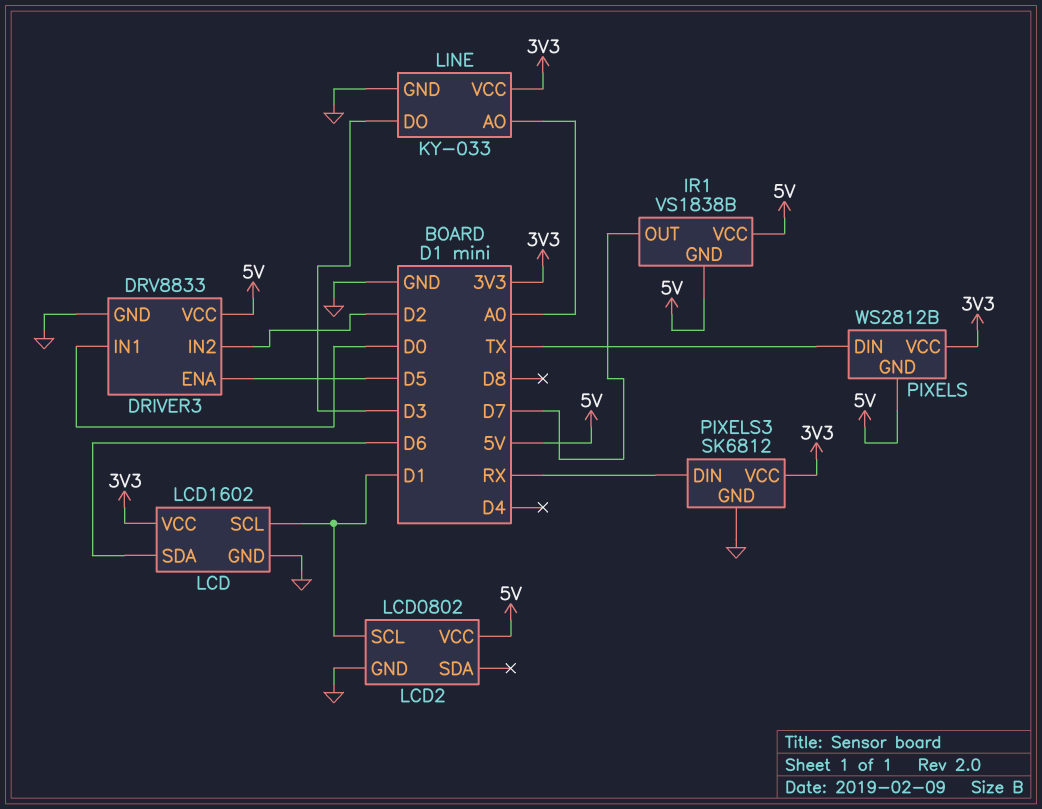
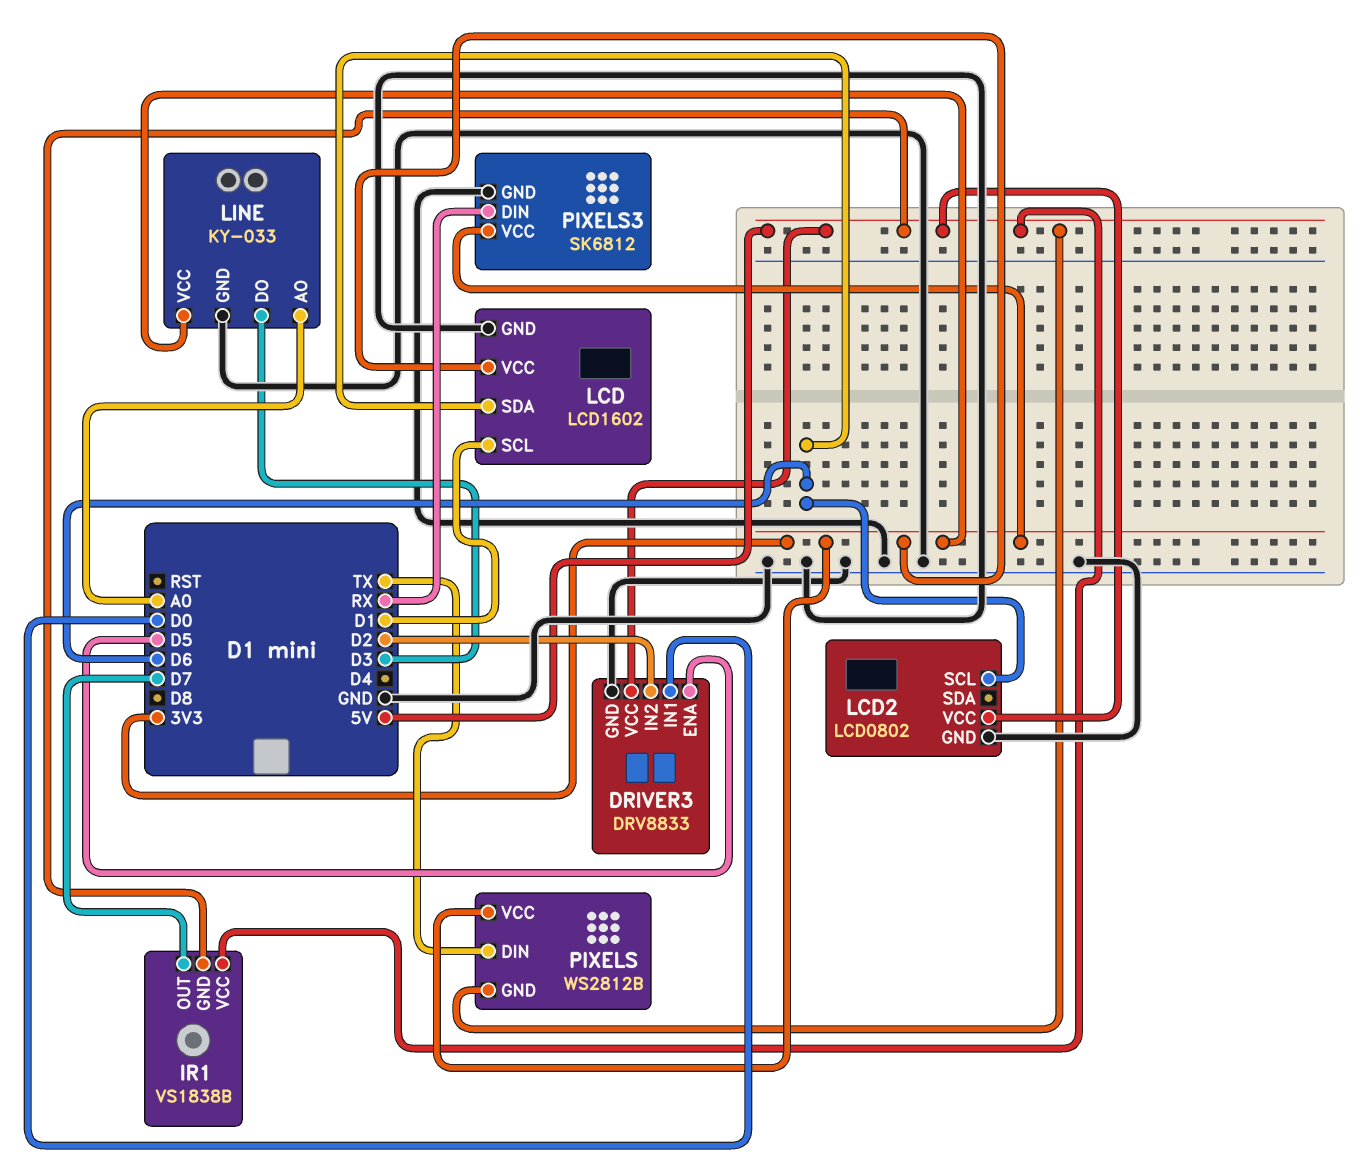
LCD2 pin SCL: D1 -> D6

